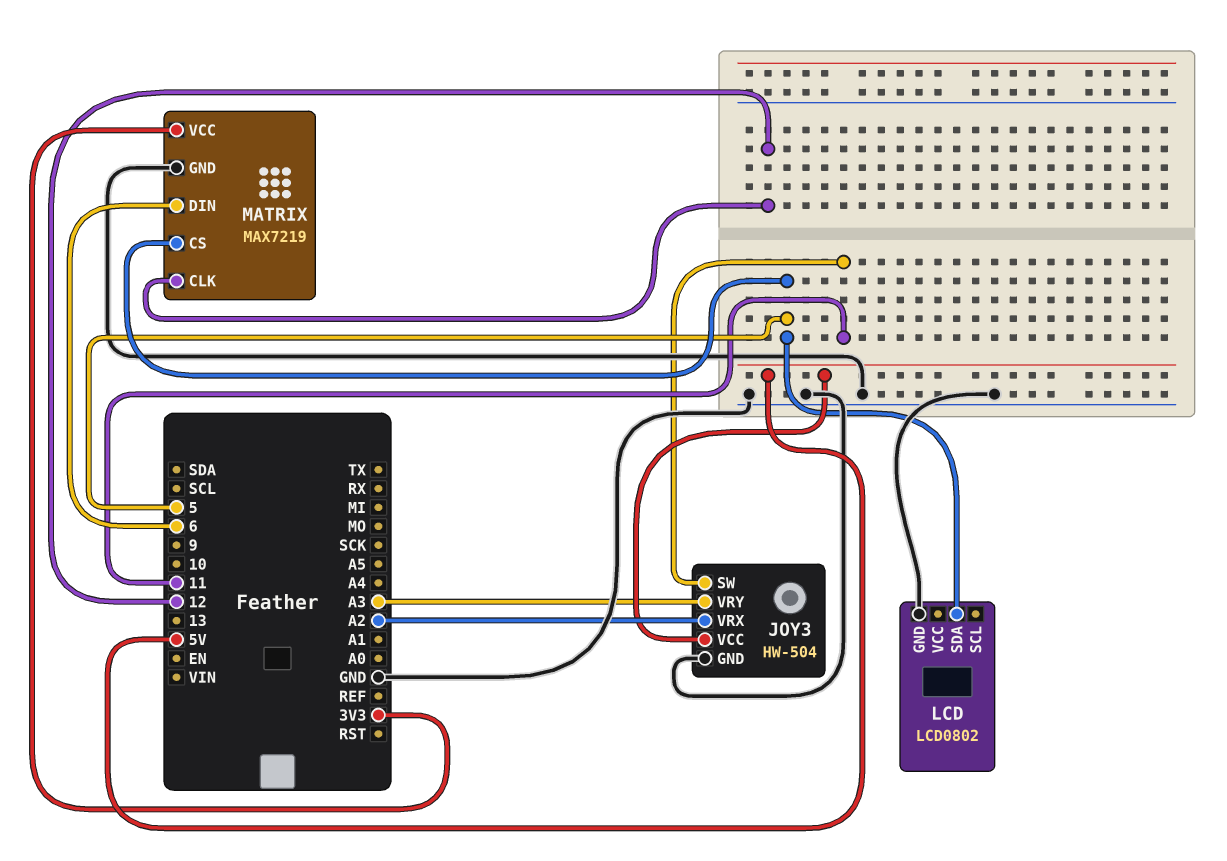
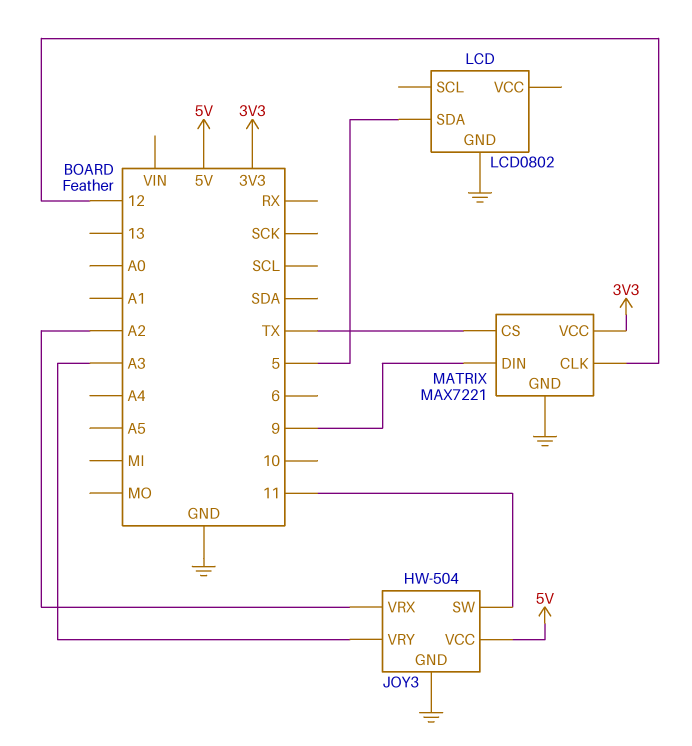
MATRIX: MAX7219 -> MAX7221
MATRIX pin CS: 5 -> TX
MATRIX pin DIN: 6 -> 9

